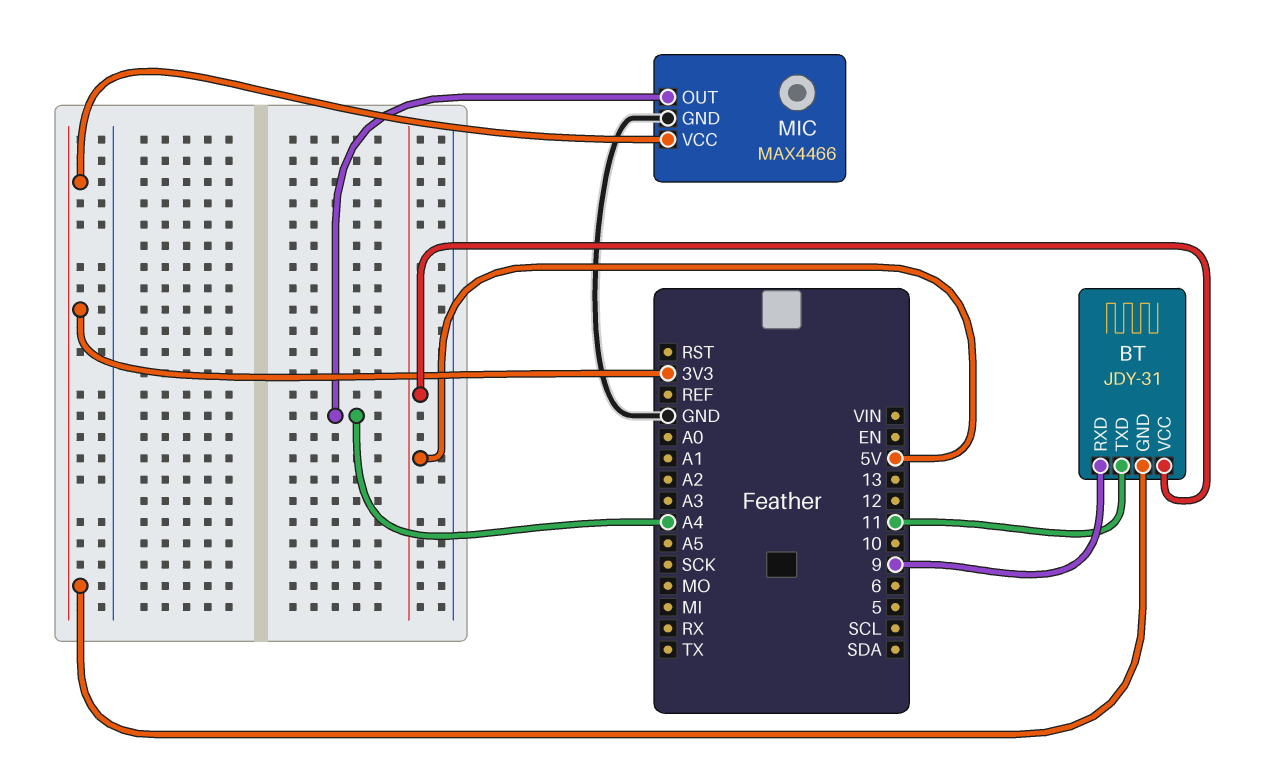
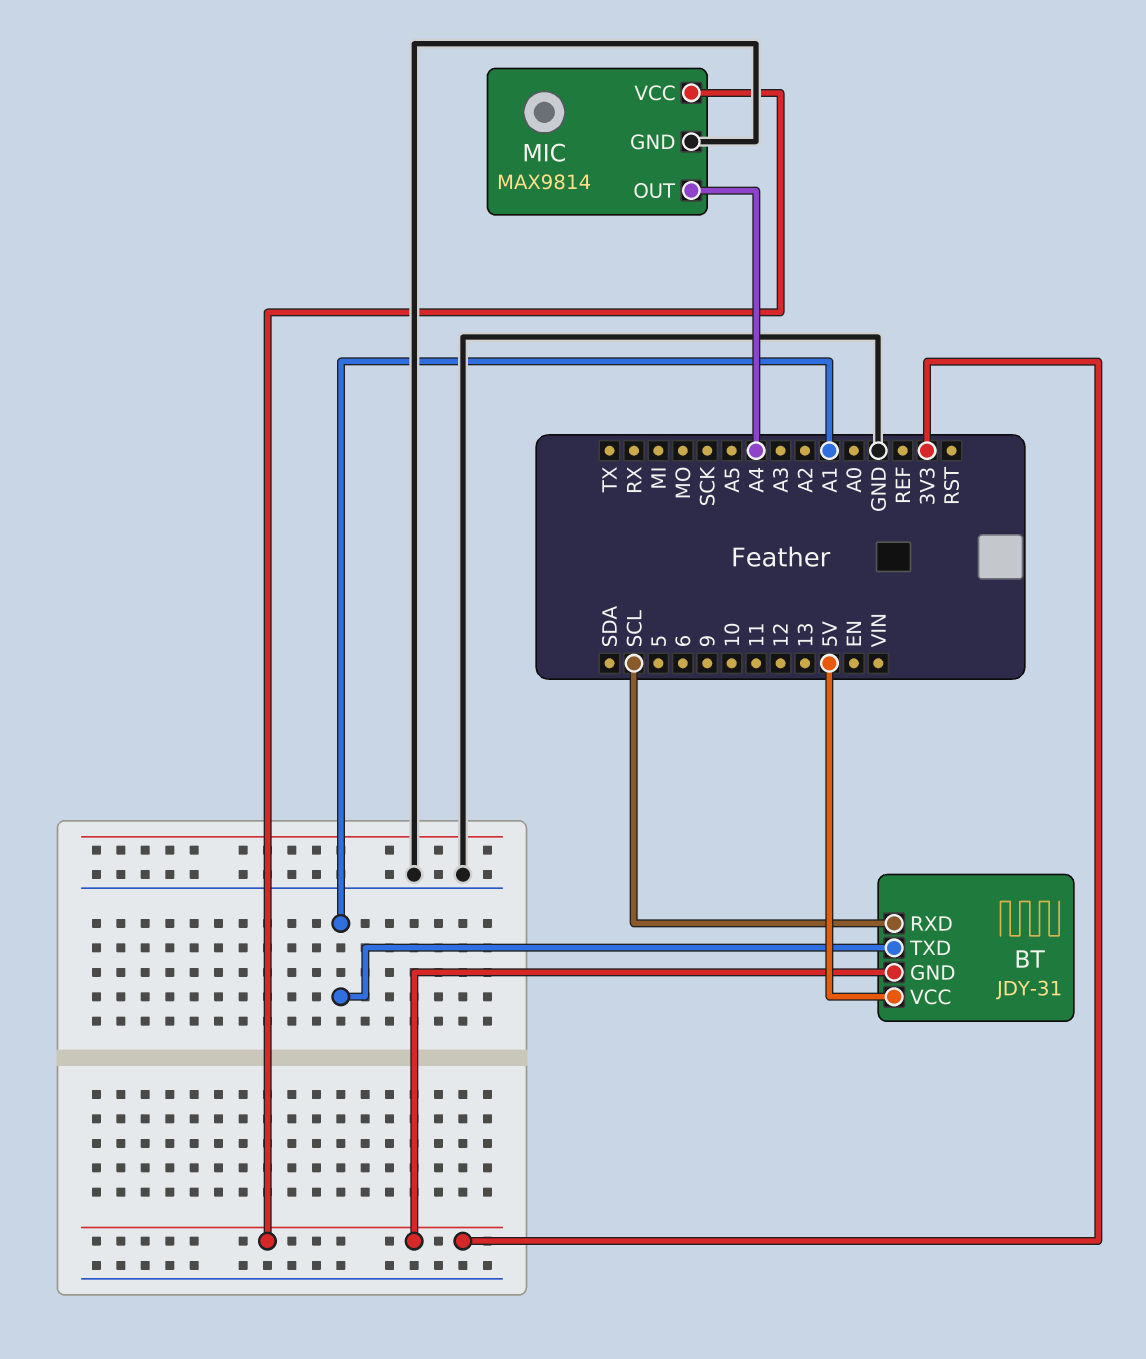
BT pin RXD: 9 -> SCL
BT pin TXD: 11 -> A1
MIC: MAX4466 -> MAX9814

